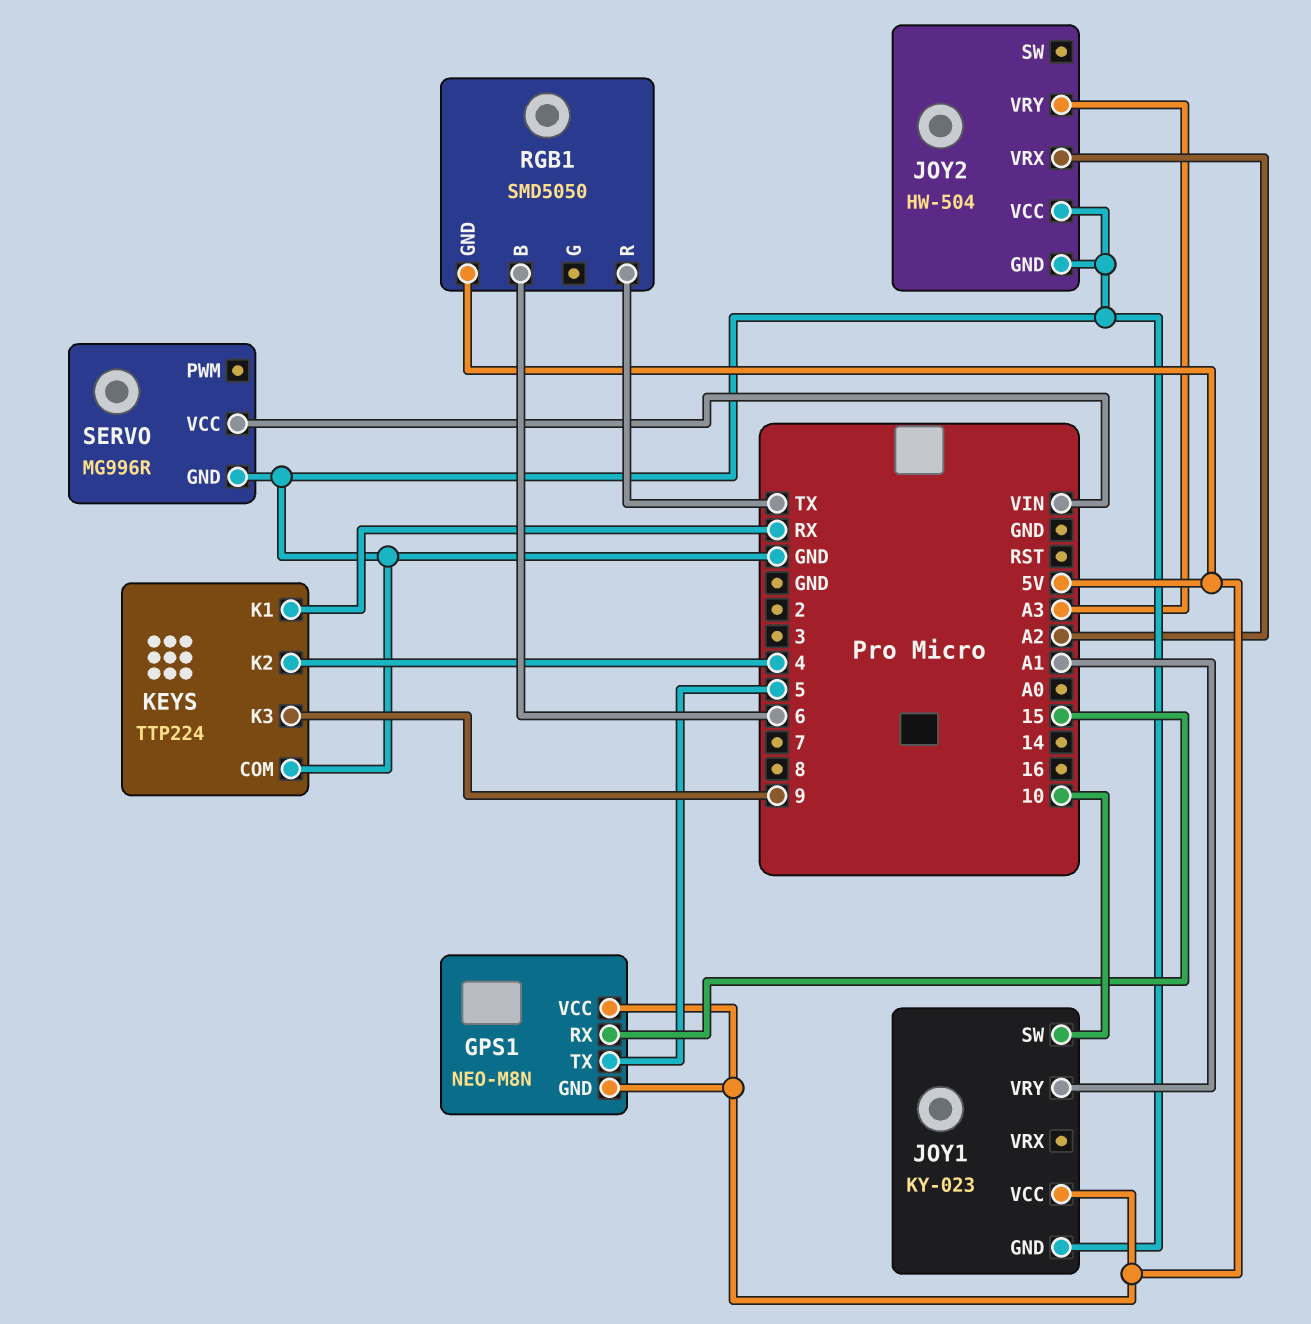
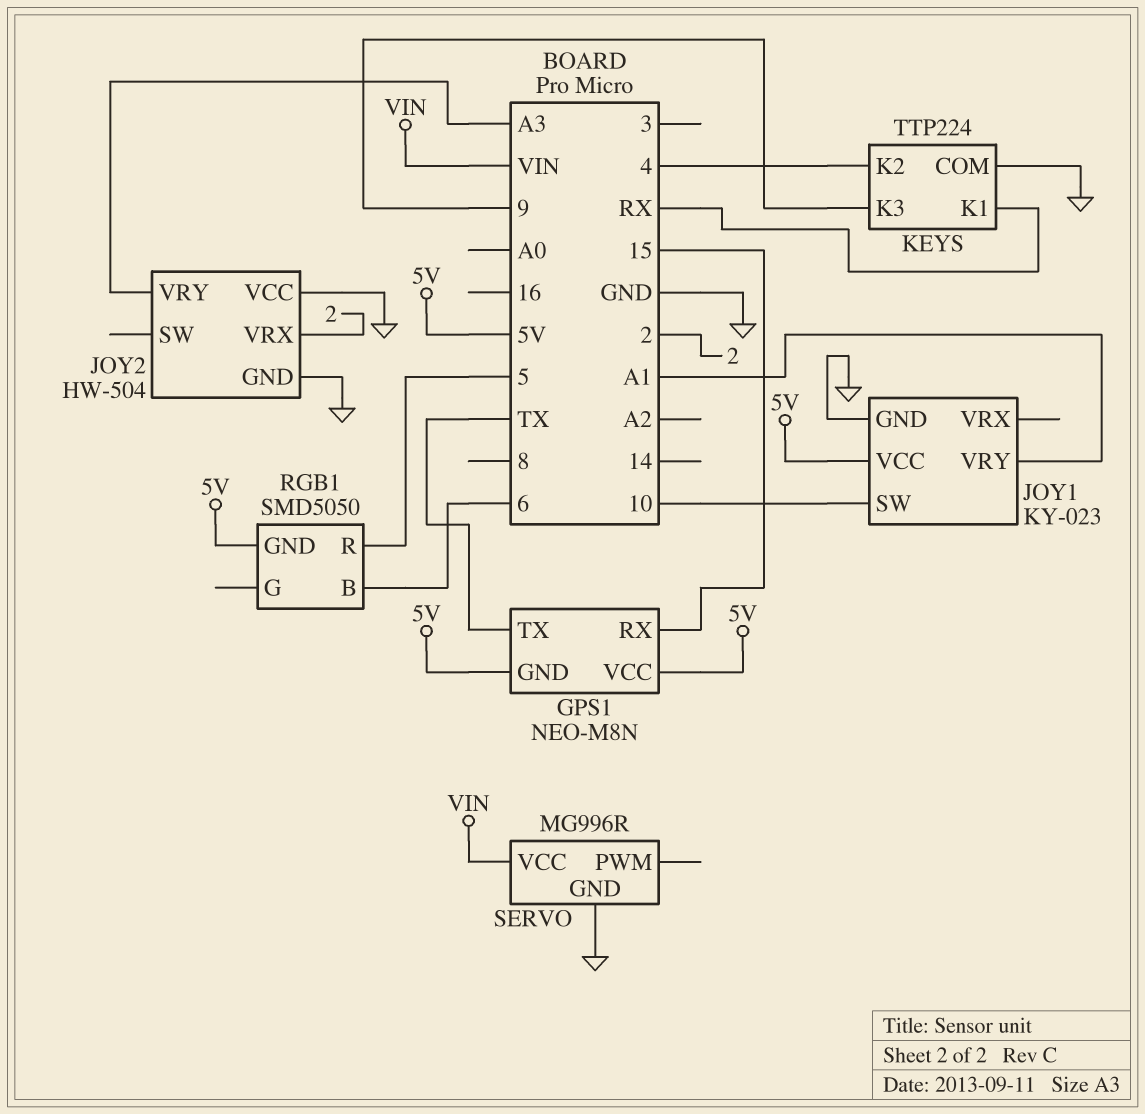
GPS1 pin TX: 5 -> TX
JOY2 pin VRX: A2 -> 2
RGB1 pin R: TX -> 5

